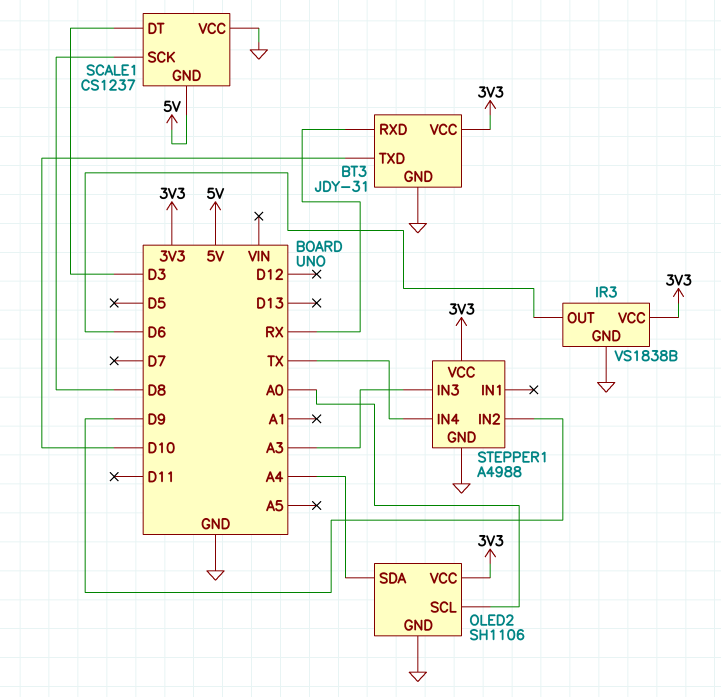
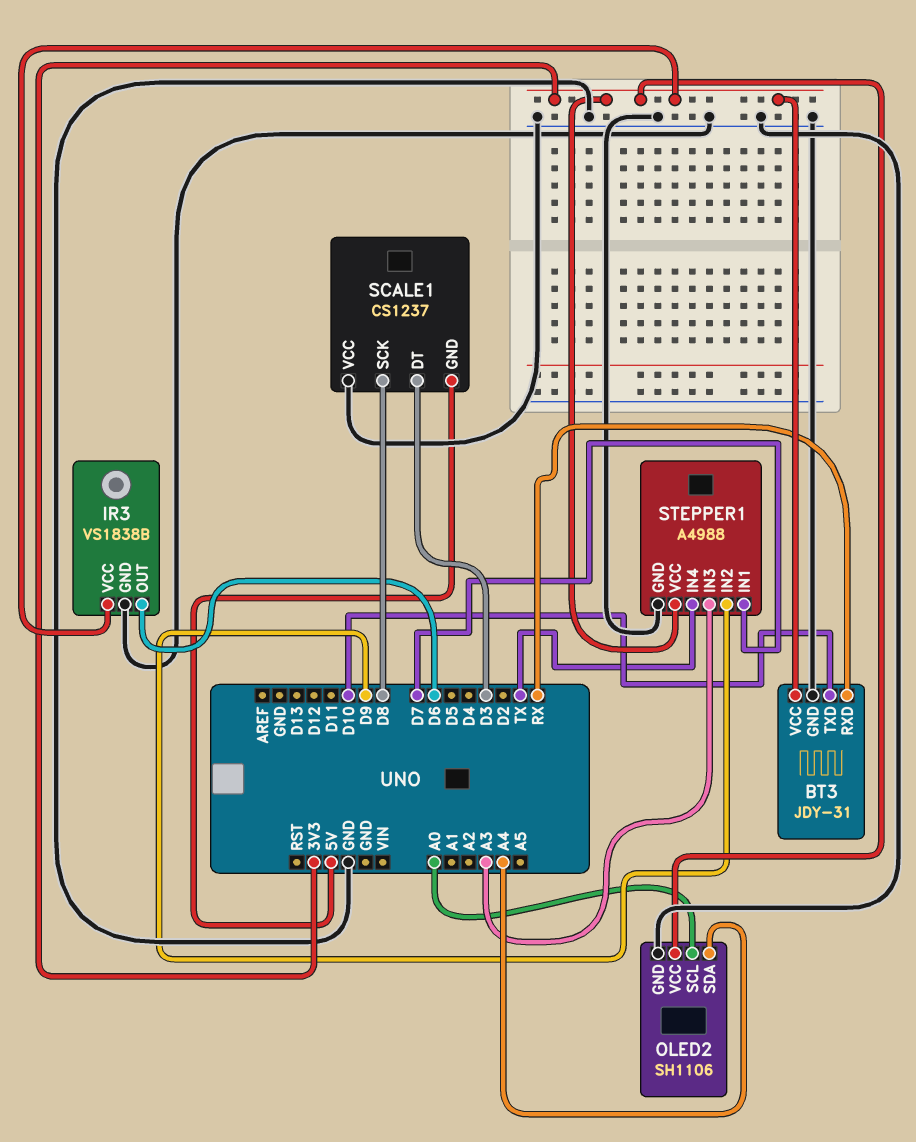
STEPPER1 pin IN1: none -> D7

